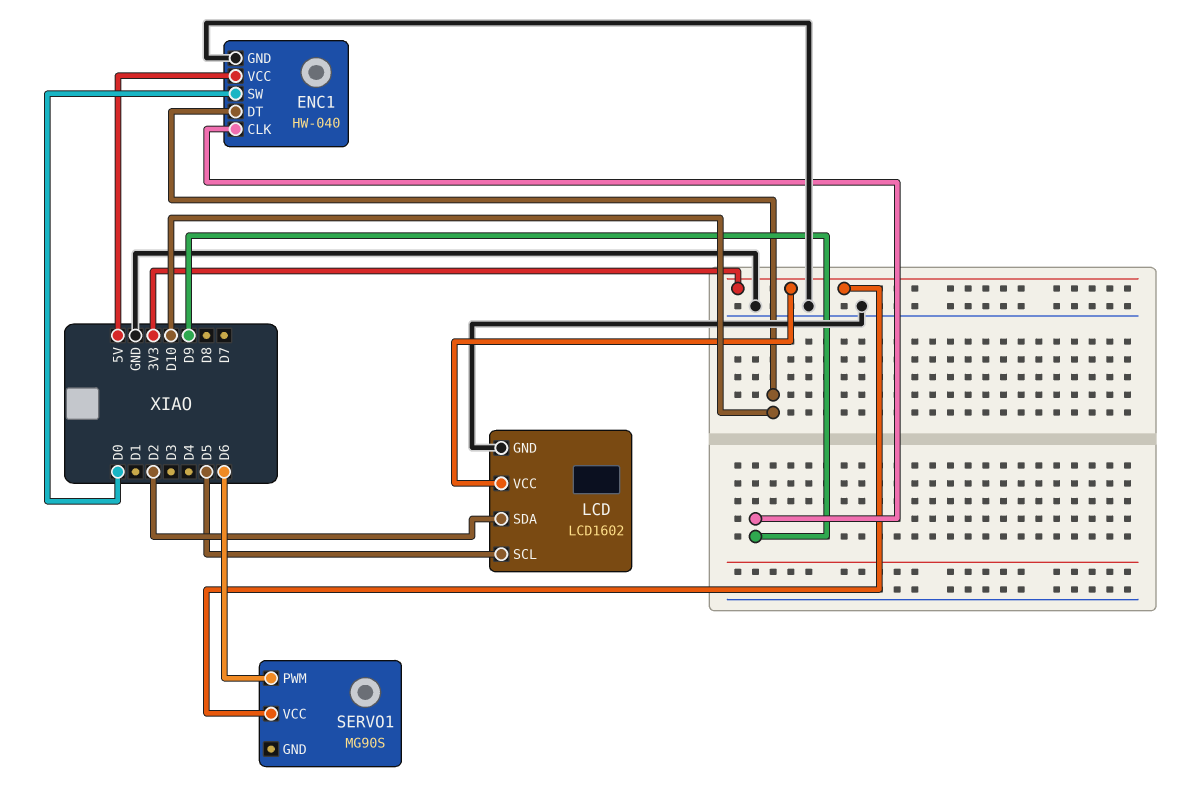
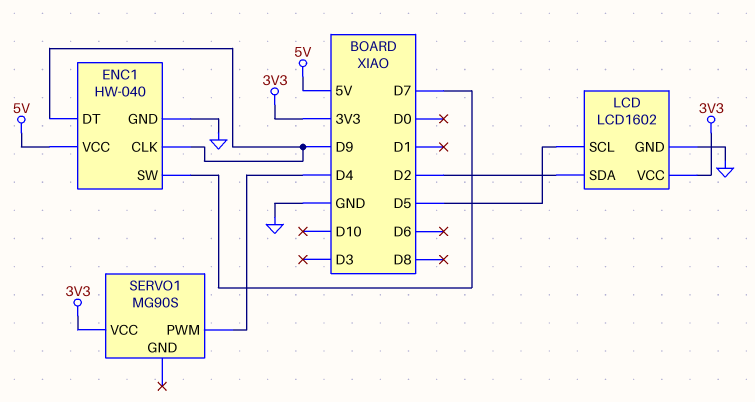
ENC1 pin DT: D10 -> D9
ENC1 pin SW: D0 -> D7
SERVO1 pin PWM: D6 -> D4

